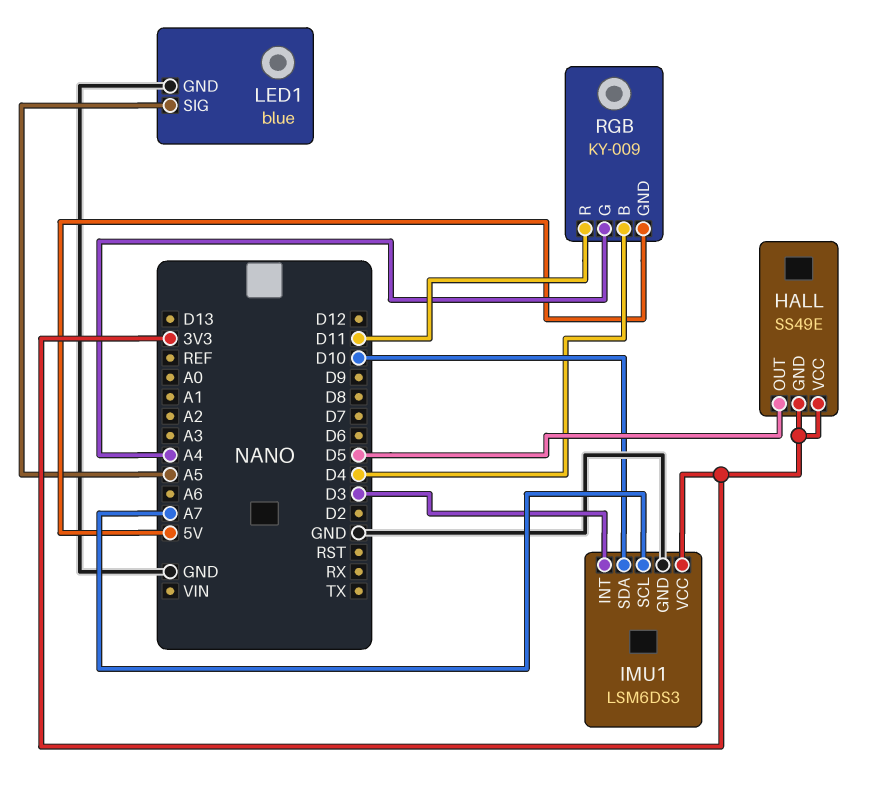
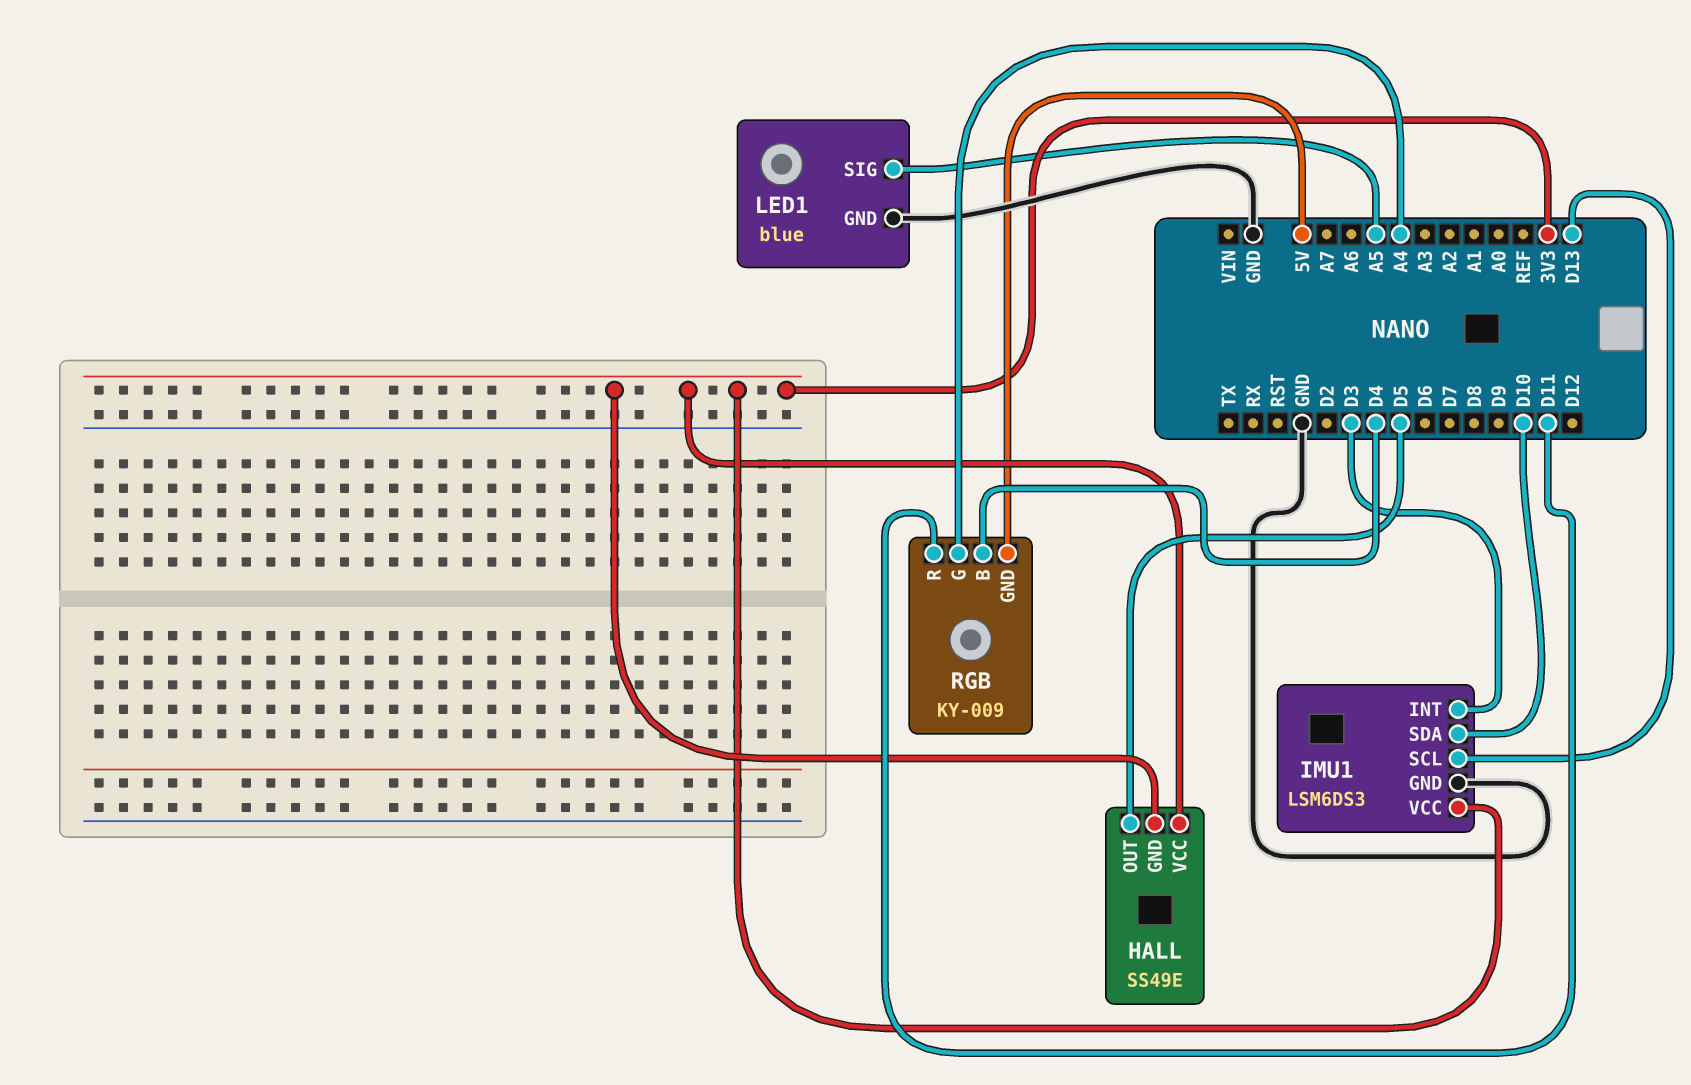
IMU1 pin SCL: A7 -> D13

